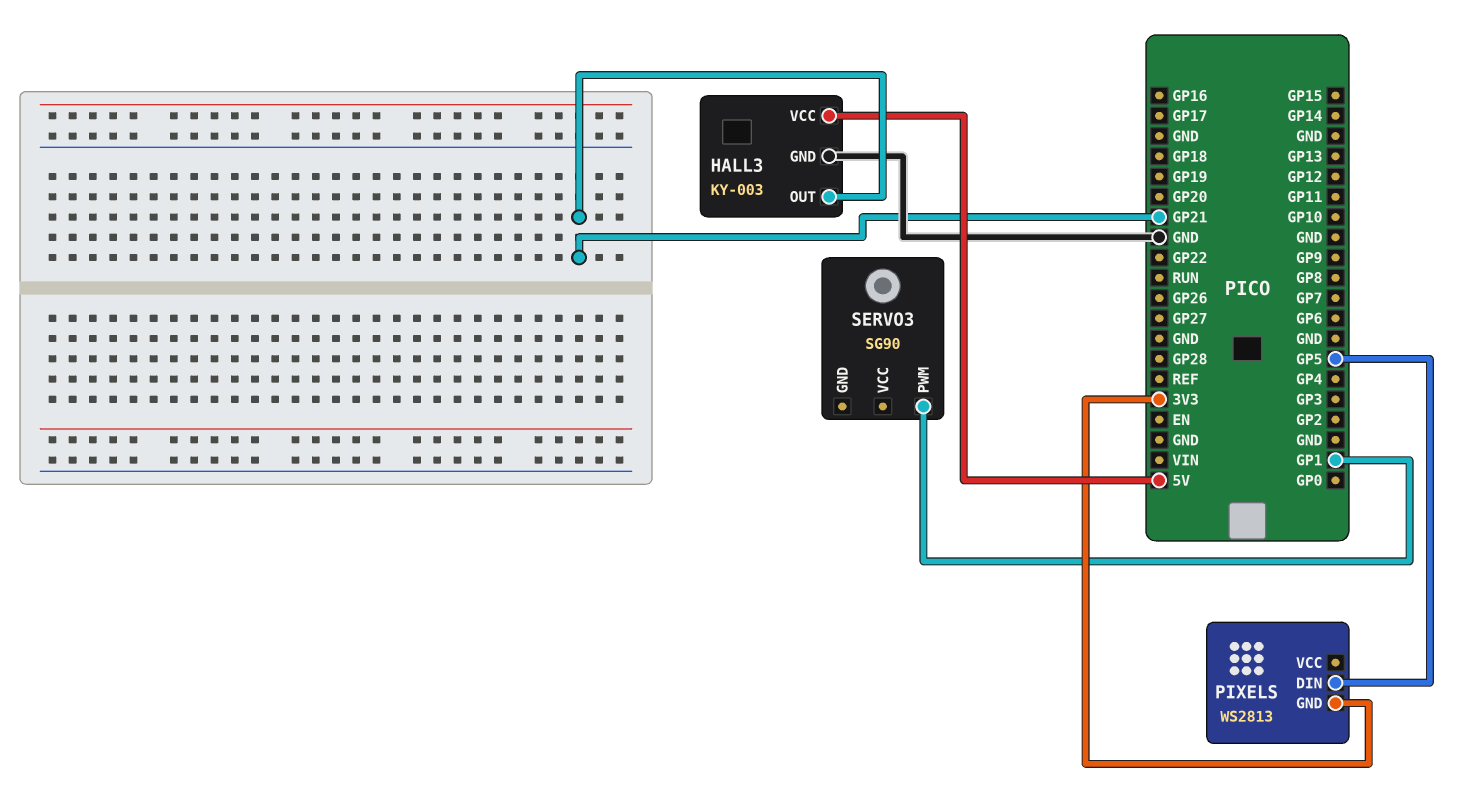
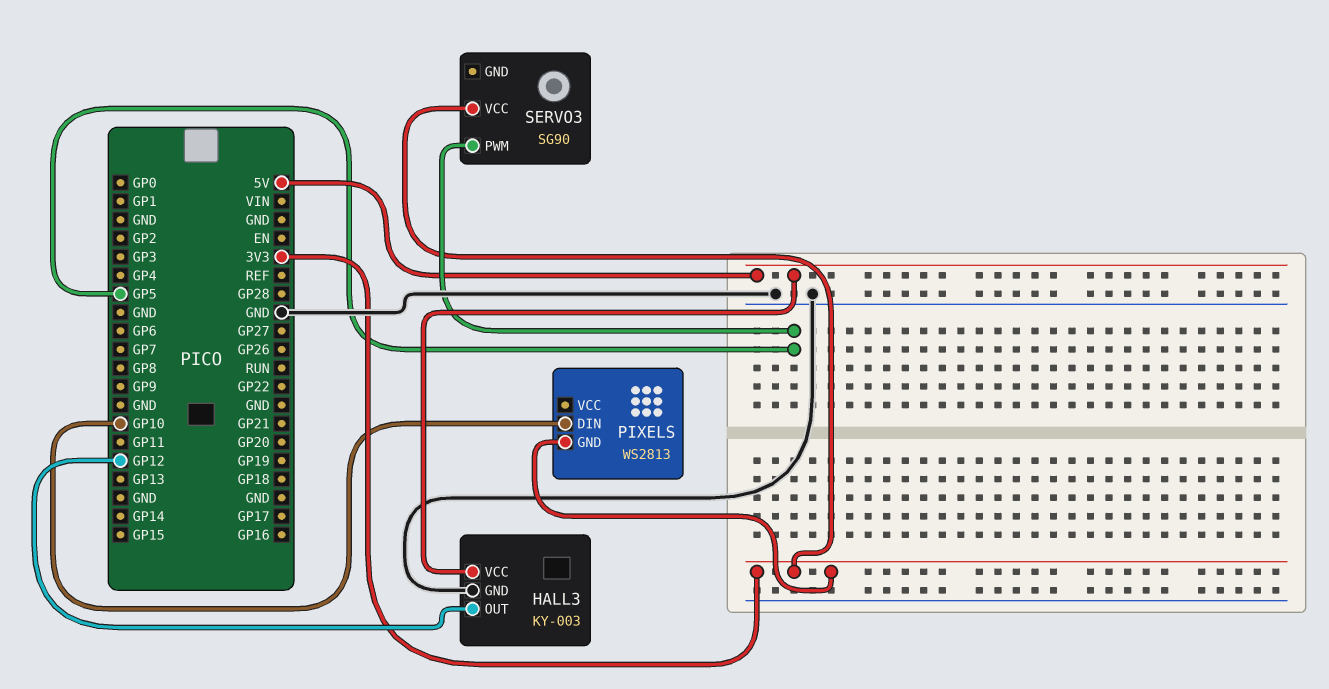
HALL3 pin OUT: GP21 -> GP12
PIXELS pin DIN: GP5 -> GP10
SERVO3 pin PWM: GP1 -> GP5
SERVO3 pin VCC: none -> 3V3

